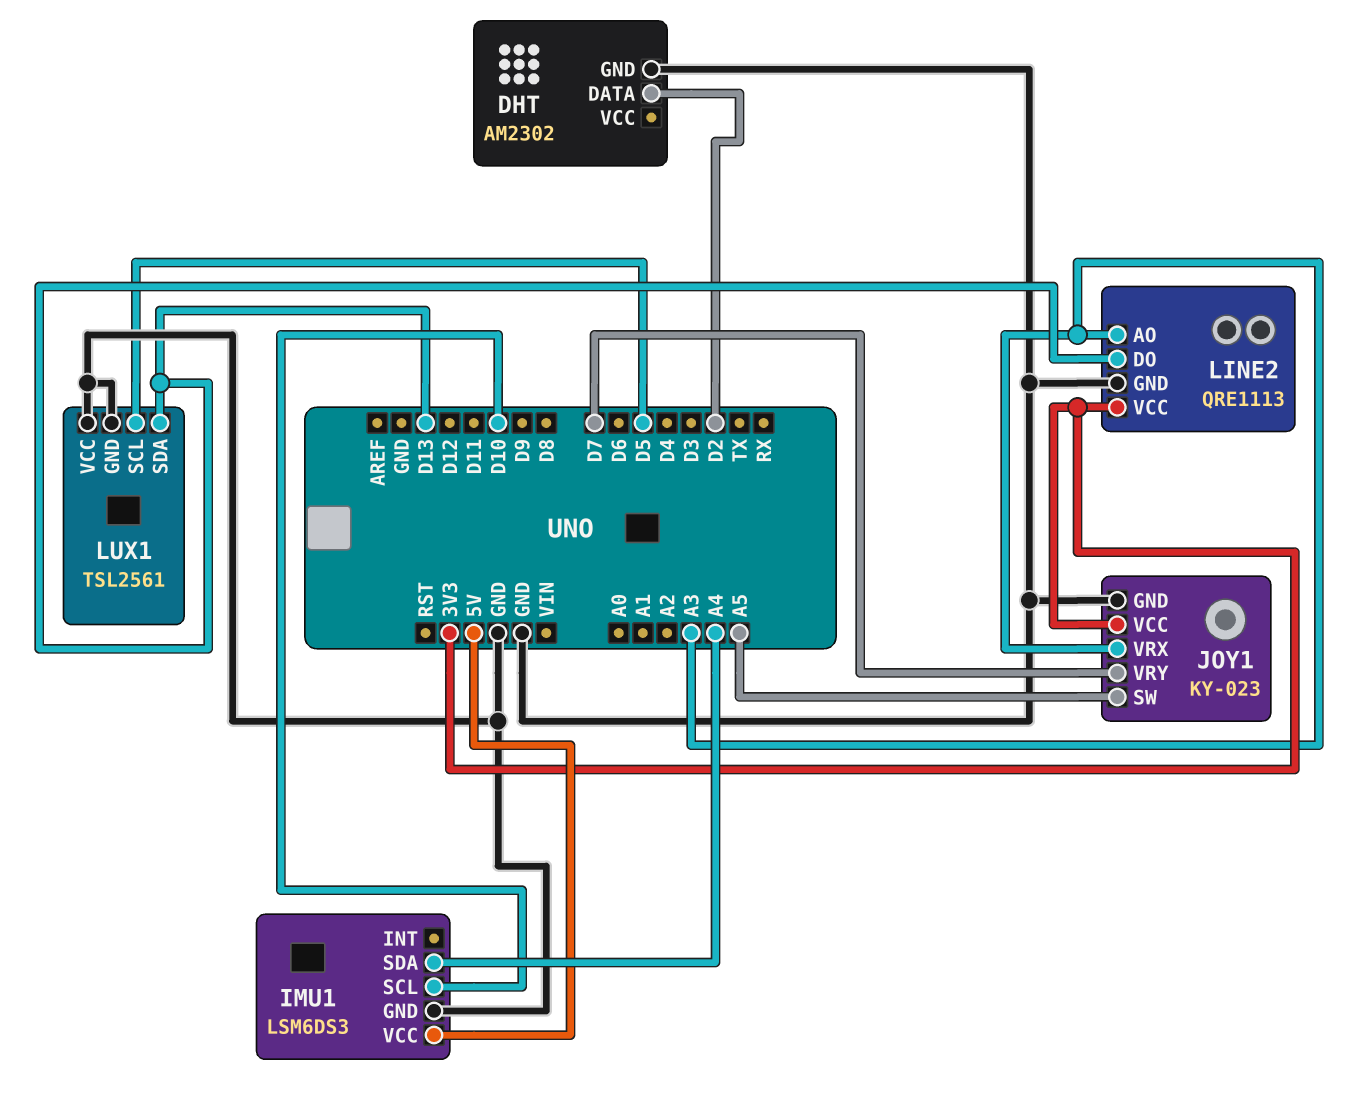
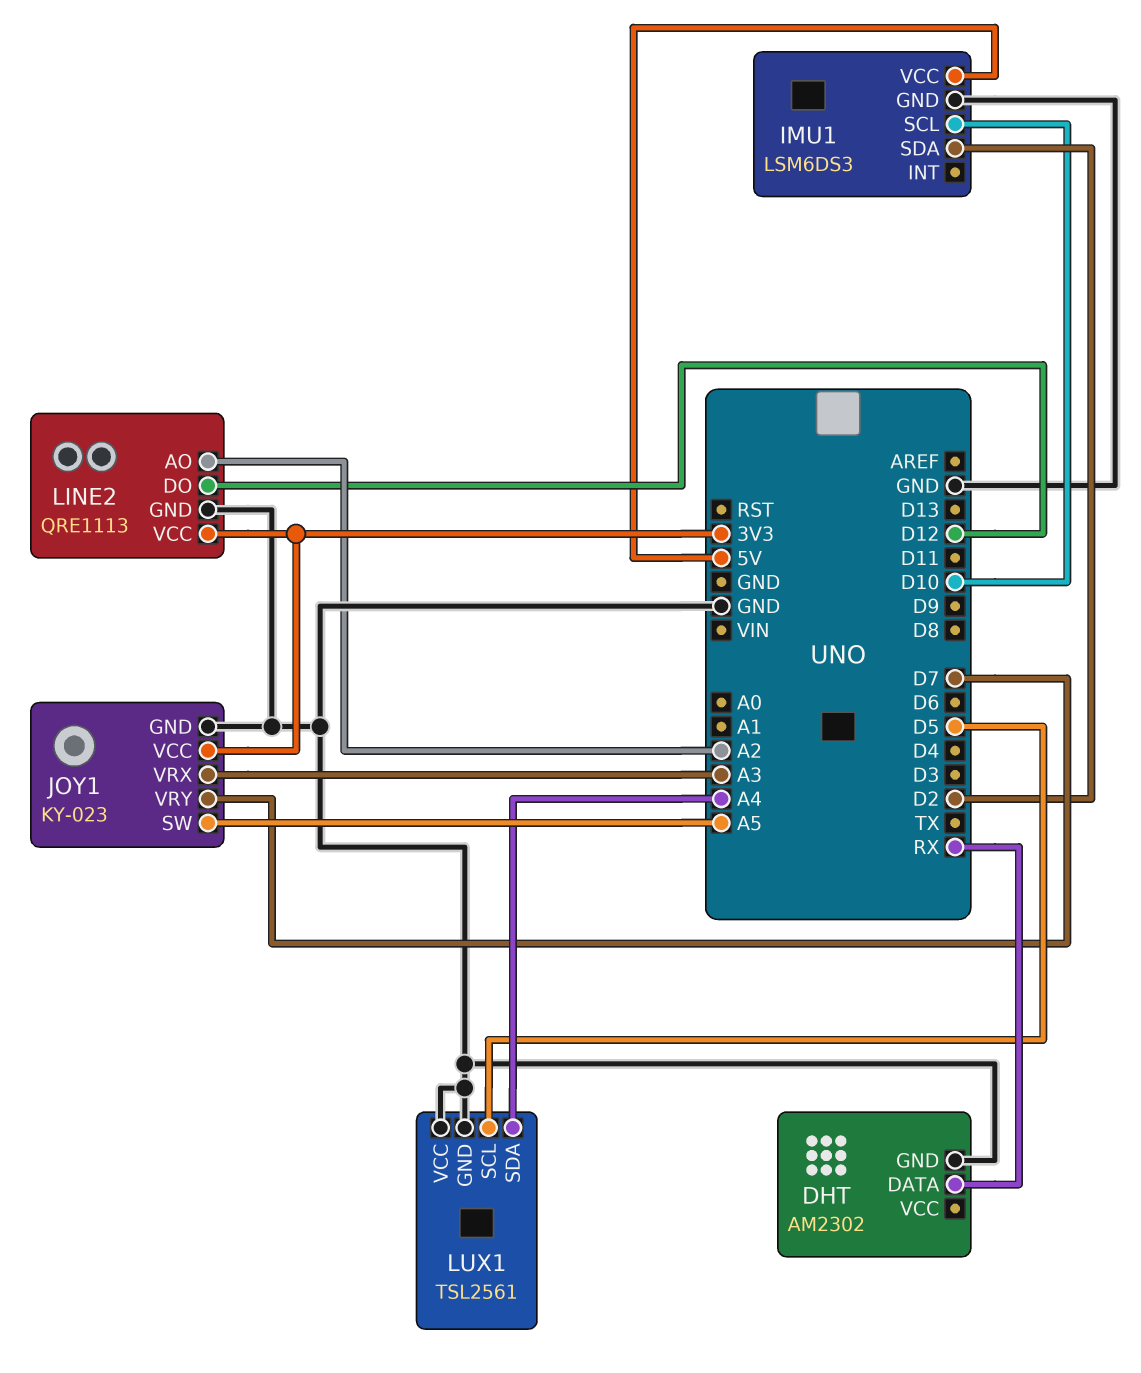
DHT pin DATA: D2 -> RX
IMU1 pin SDA: A4 -> D2
LINE2 pin AO: A3 -> A2
LINE2 pin DO: D13 -> D12
LUX1 pin SDA: D13 -> A4

